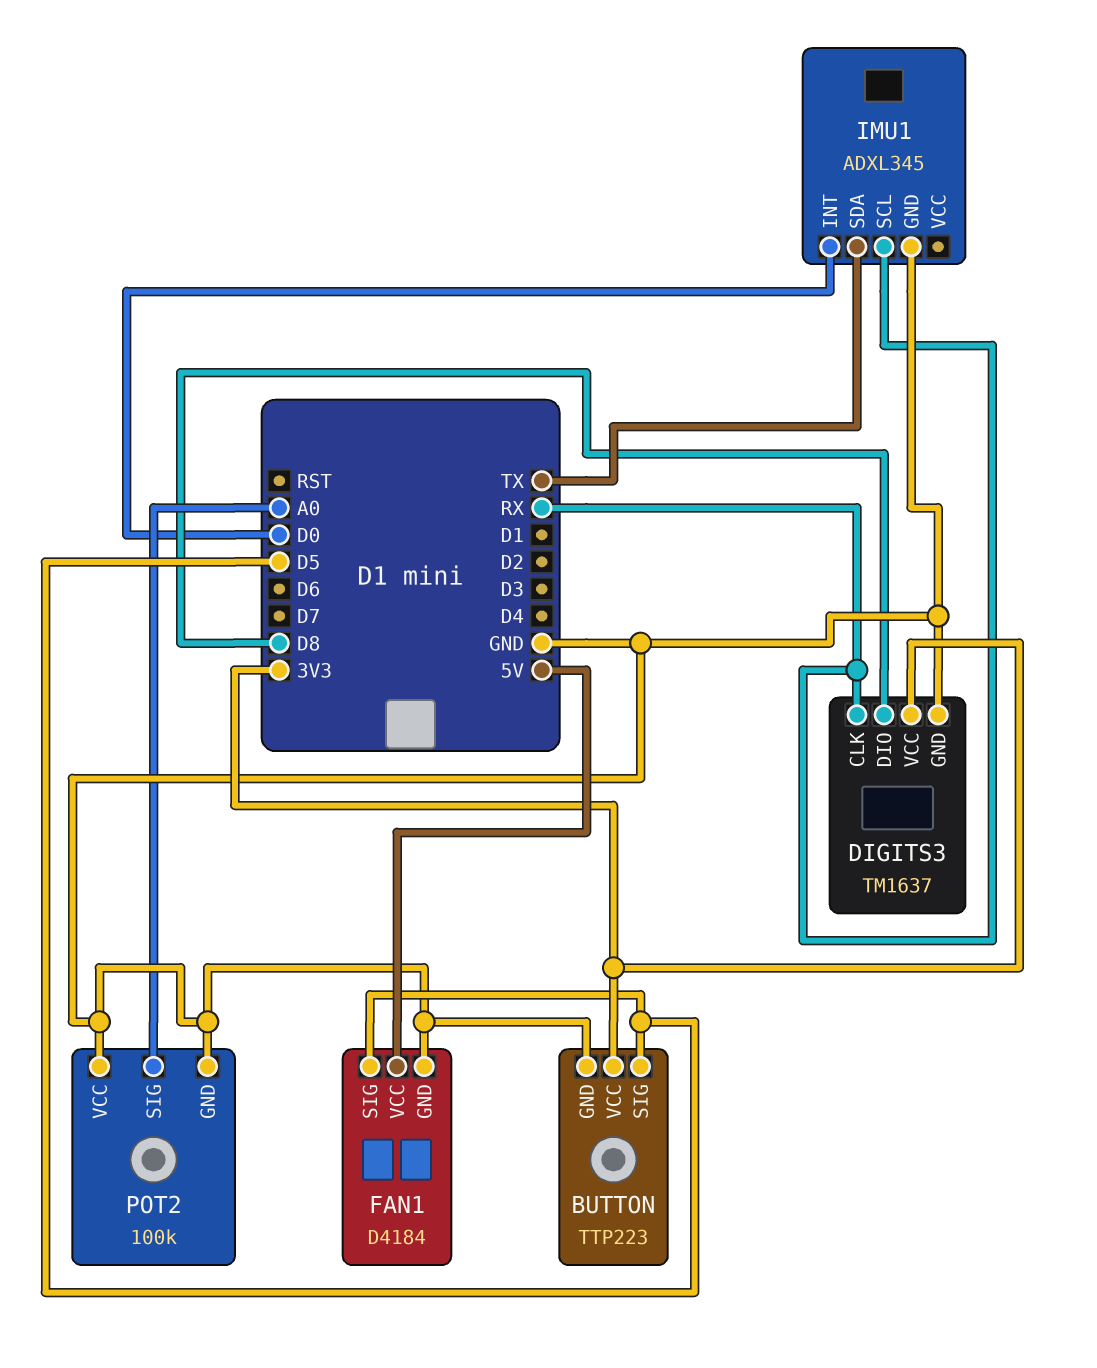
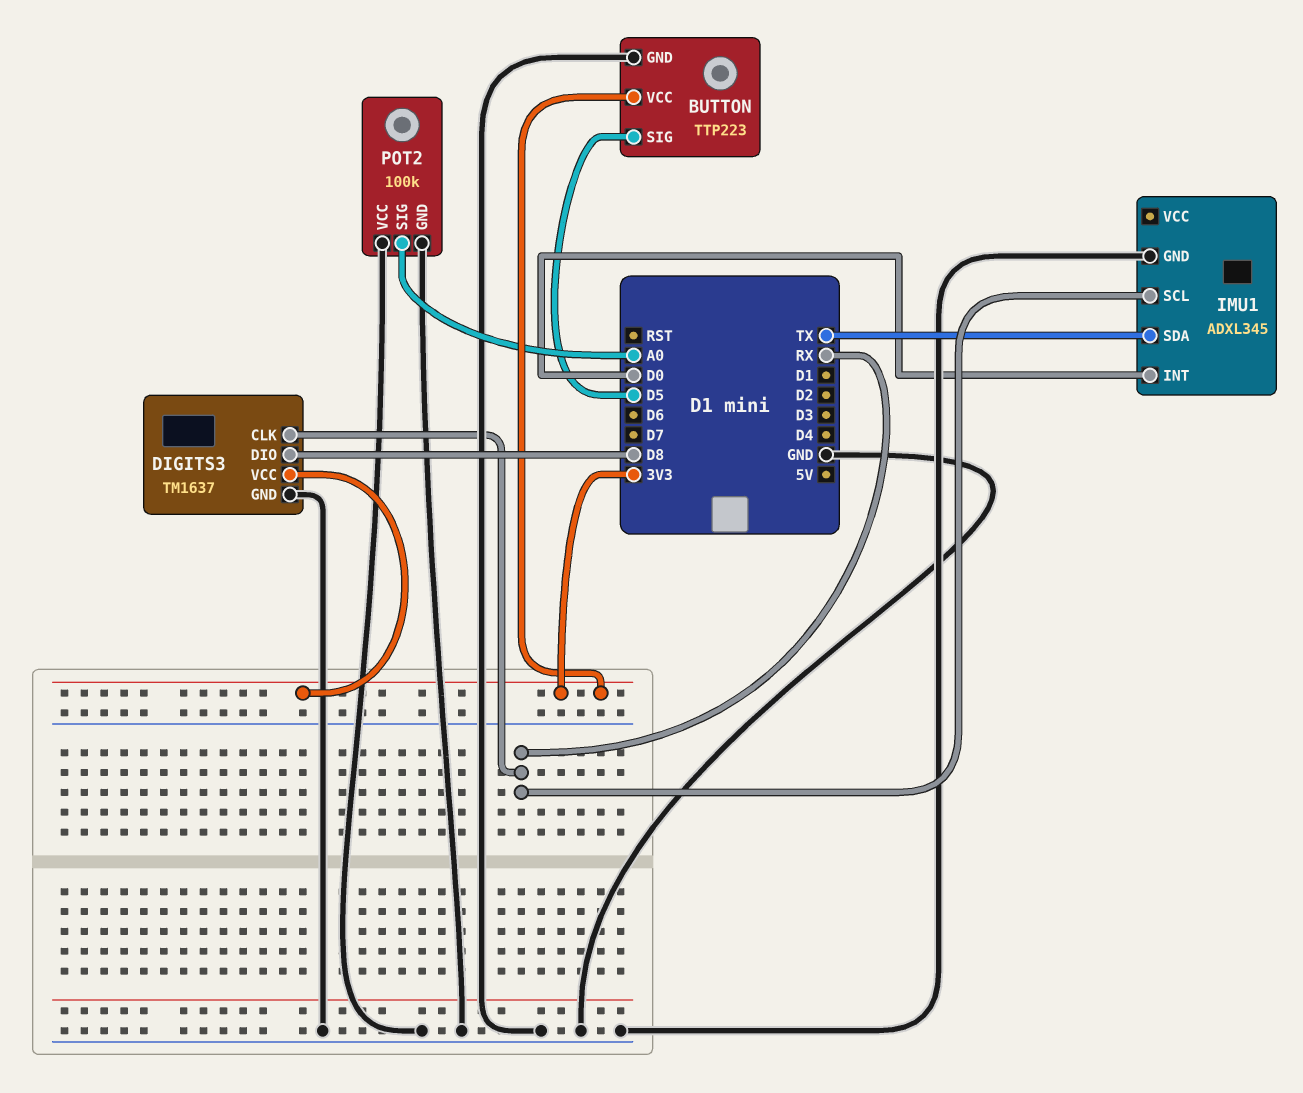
FAN1: D4184 -> none
FAN1 pin GND: GND -> none
FAN1 pin SIG: D5 -> none
FAN1 pin VCC: 5V -> none

